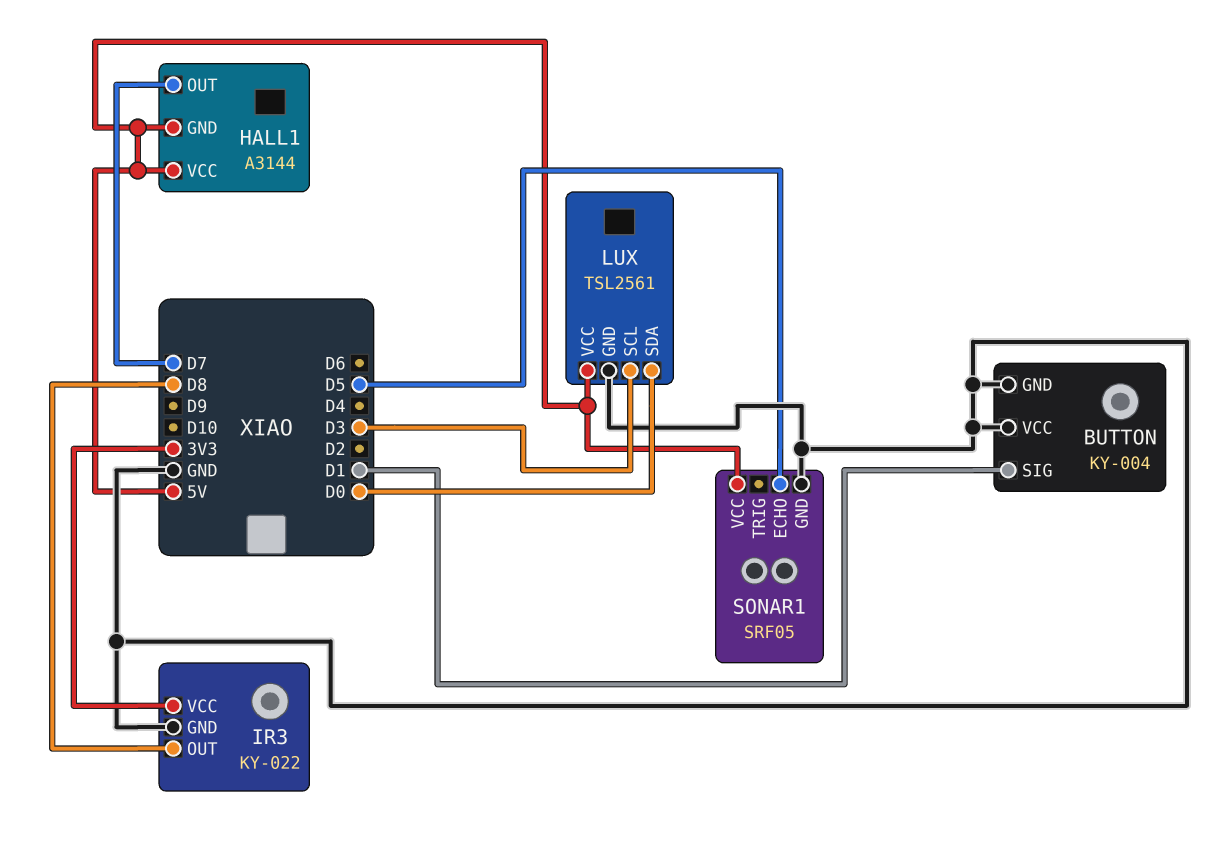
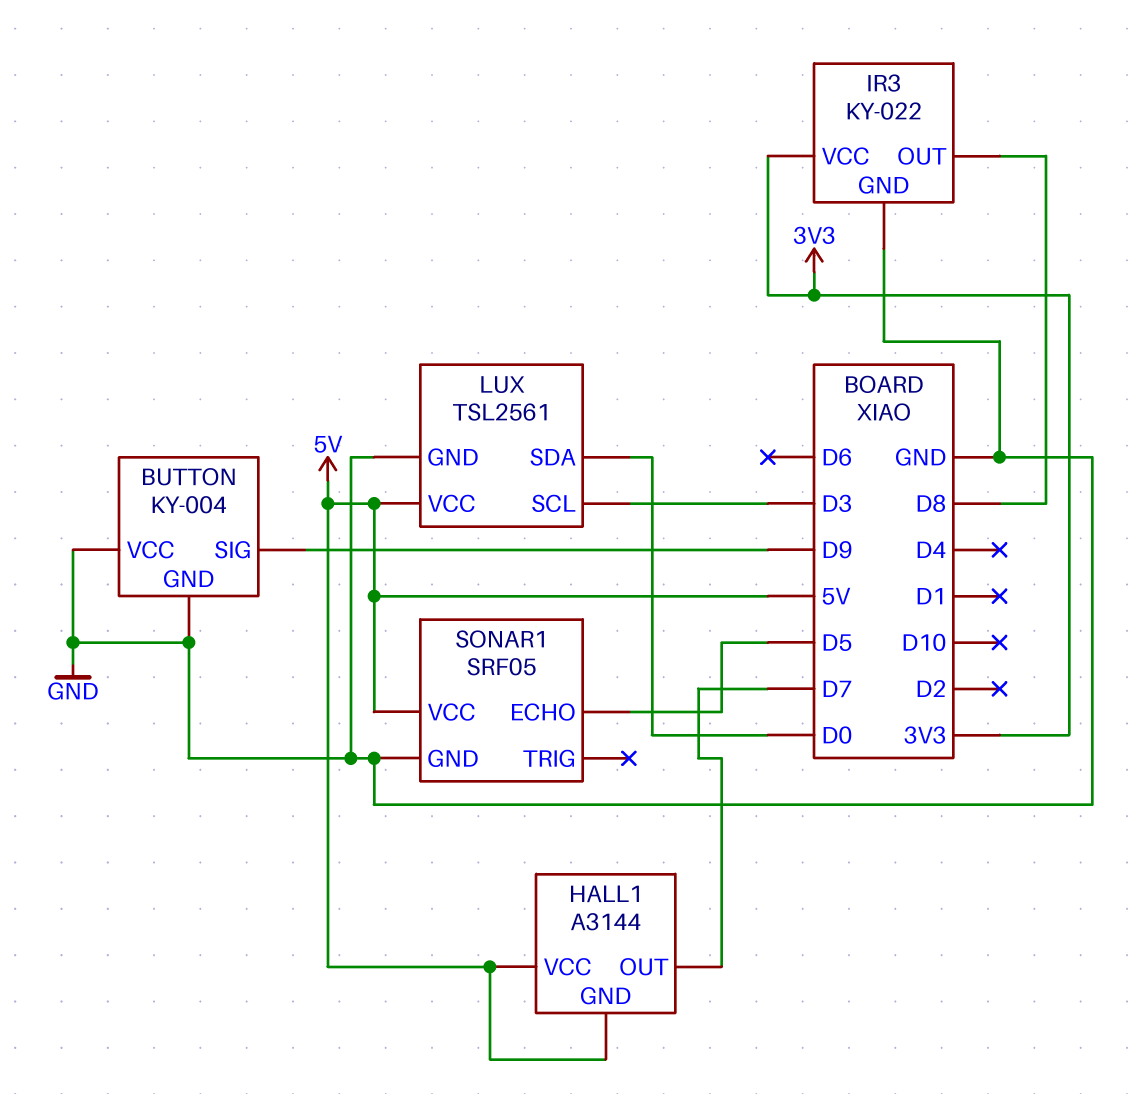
BUTTON pin SIG: D1 -> D9

